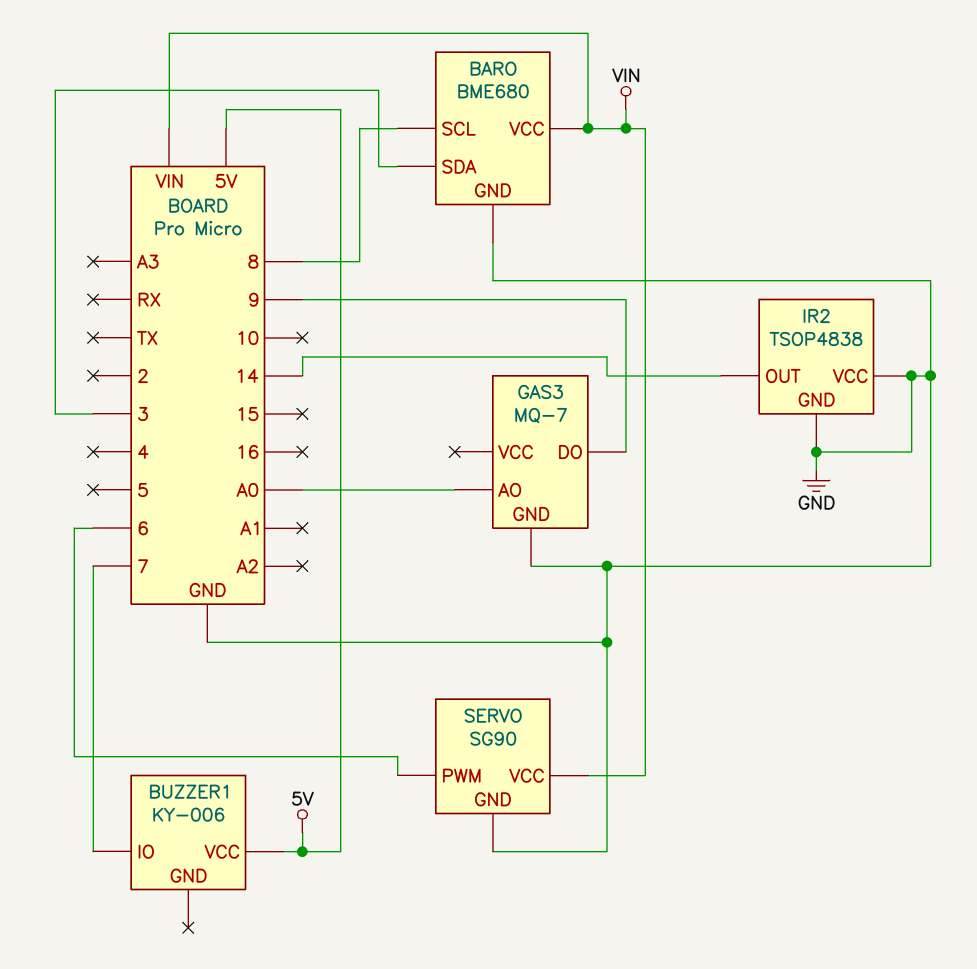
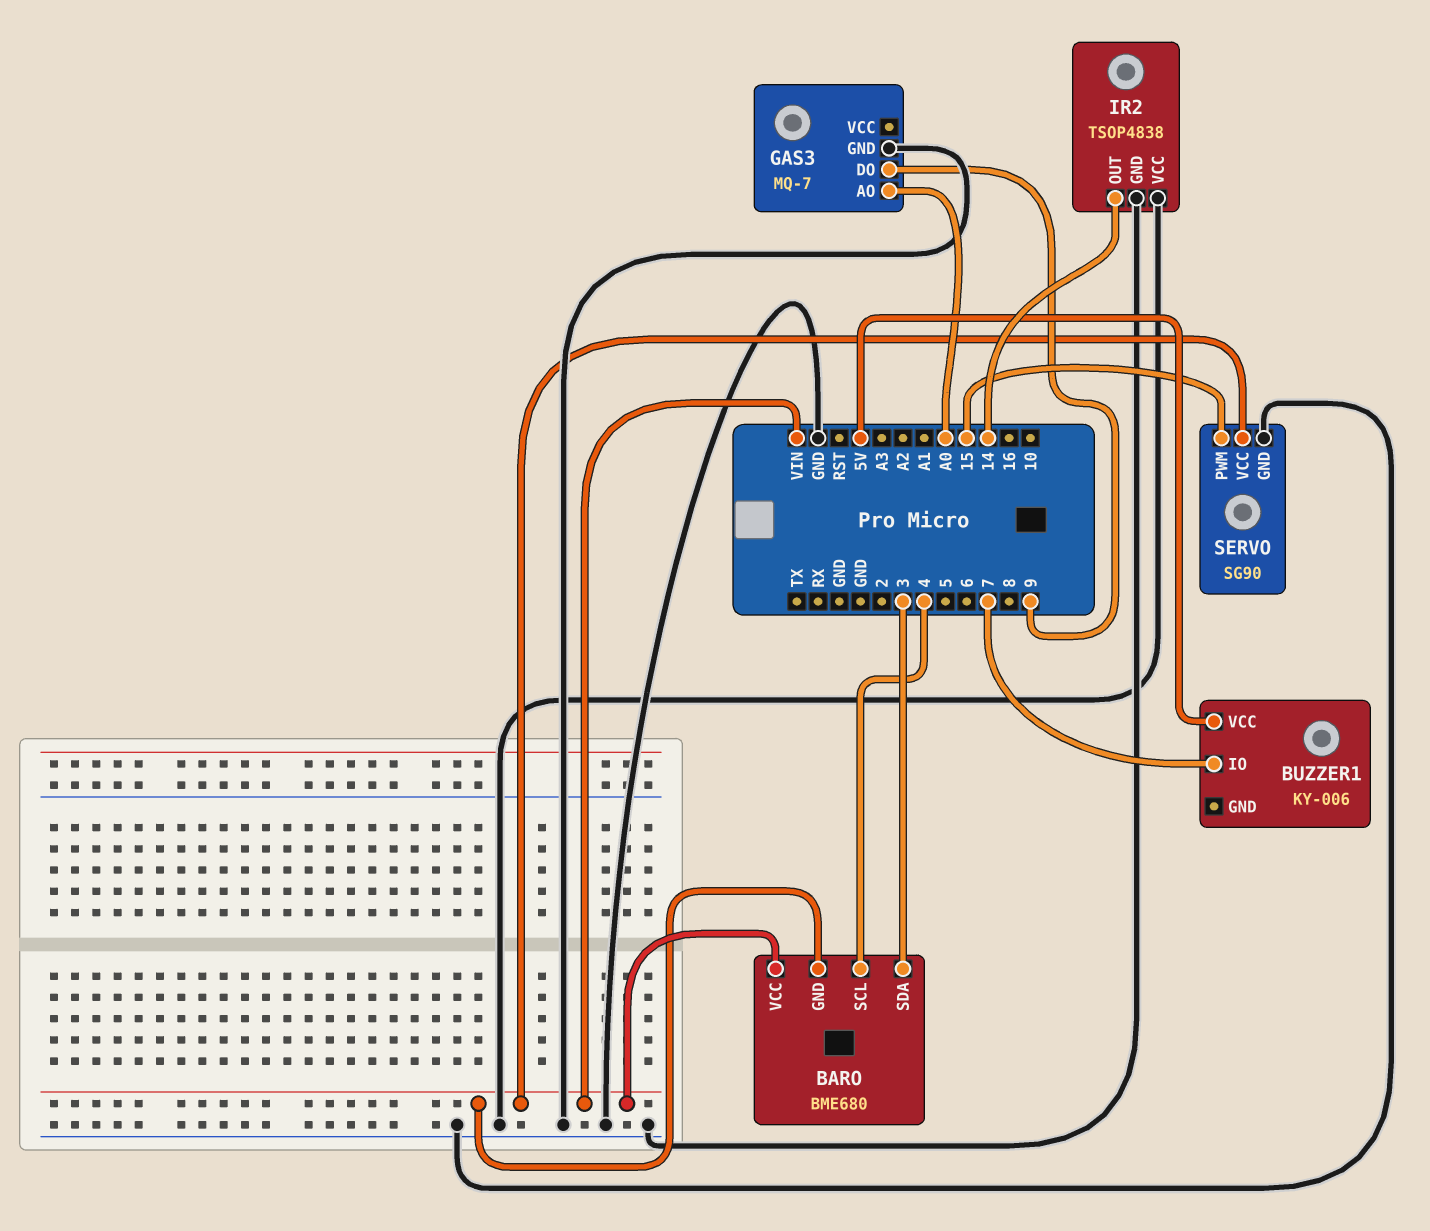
BARO pin GND: GND -> VIN
BARO pin SCL: 8 -> 4
SERVO pin PWM: 6 -> 15

